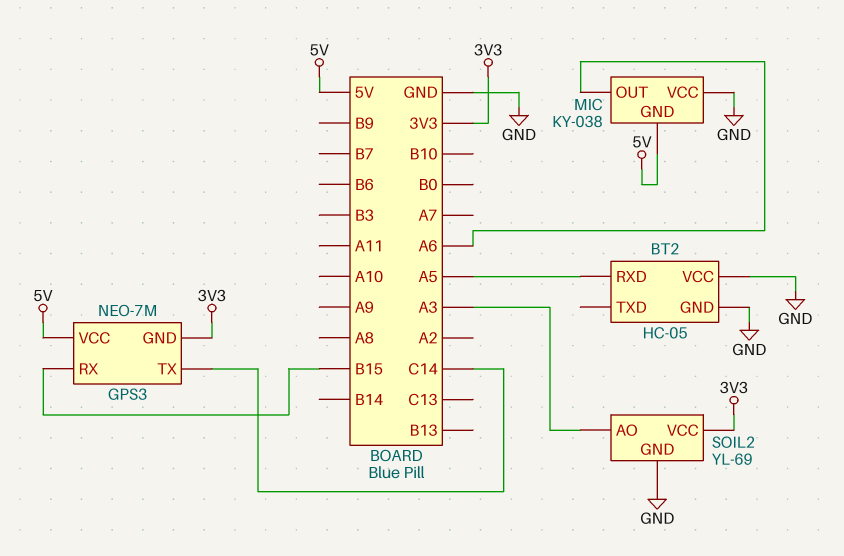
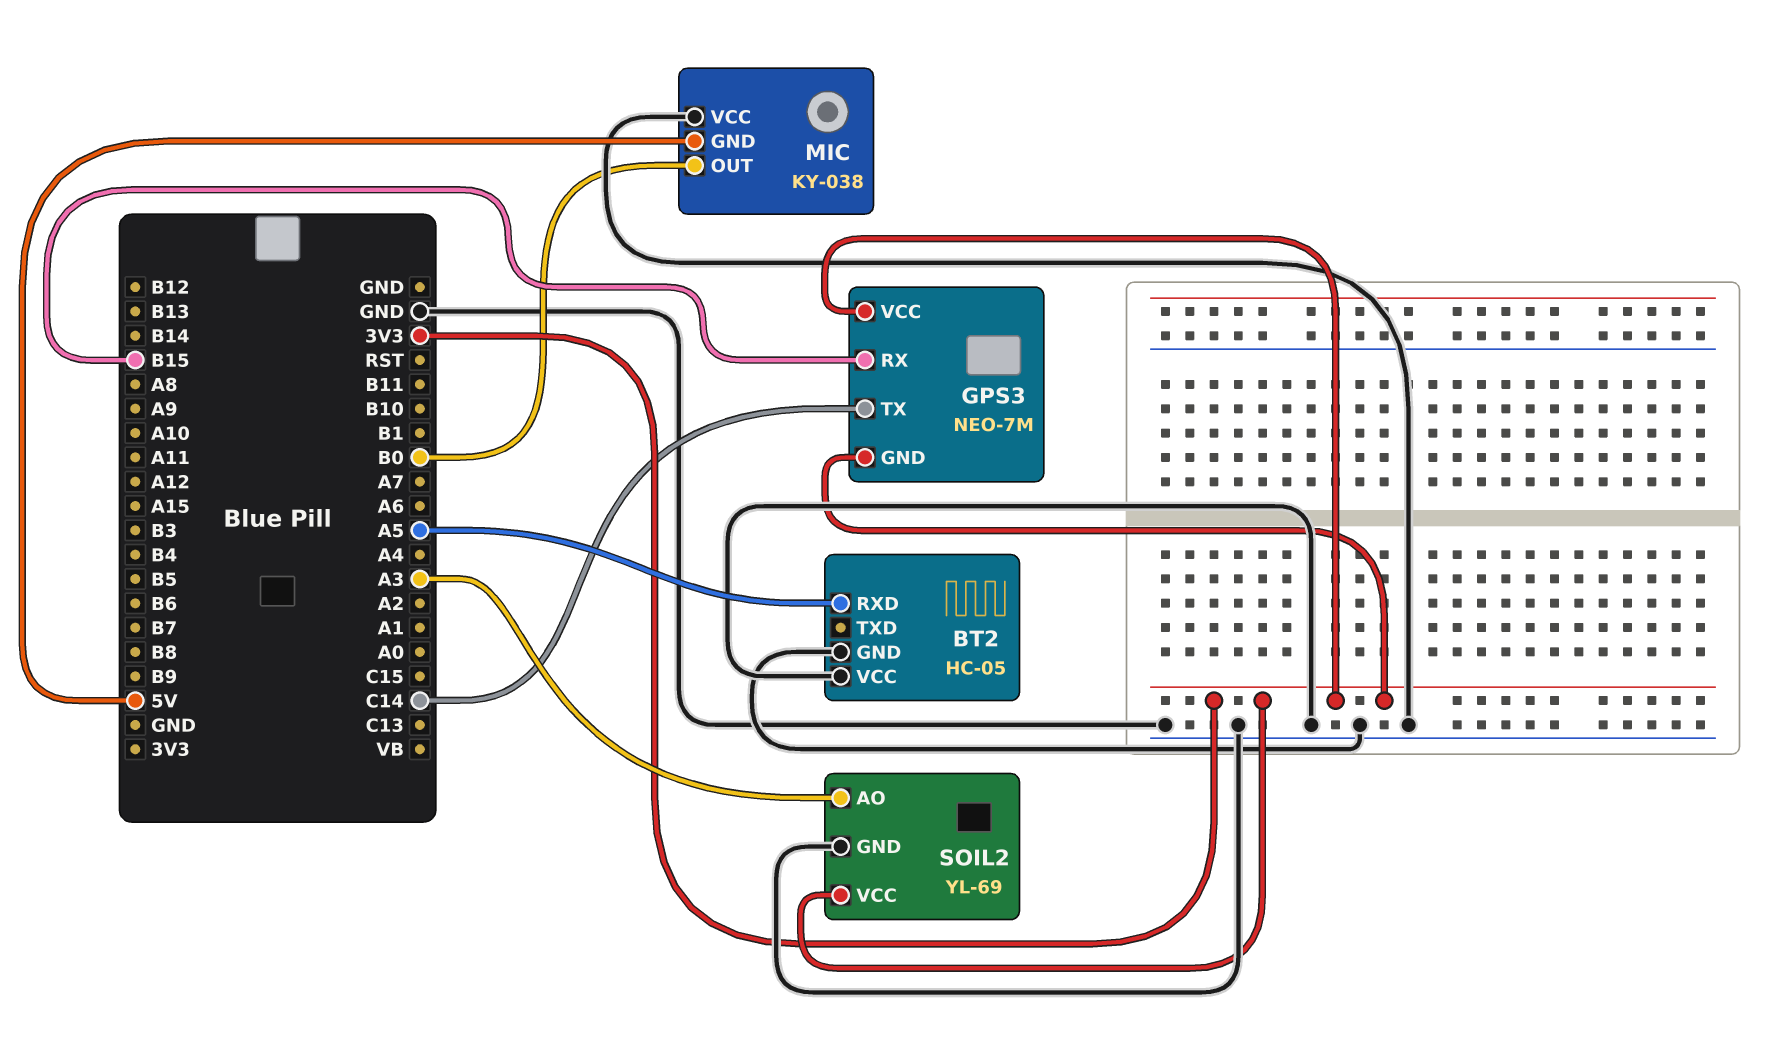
GPS3 pin VCC: 5V -> 3V3
MIC pin OUT: A6 -> B0

